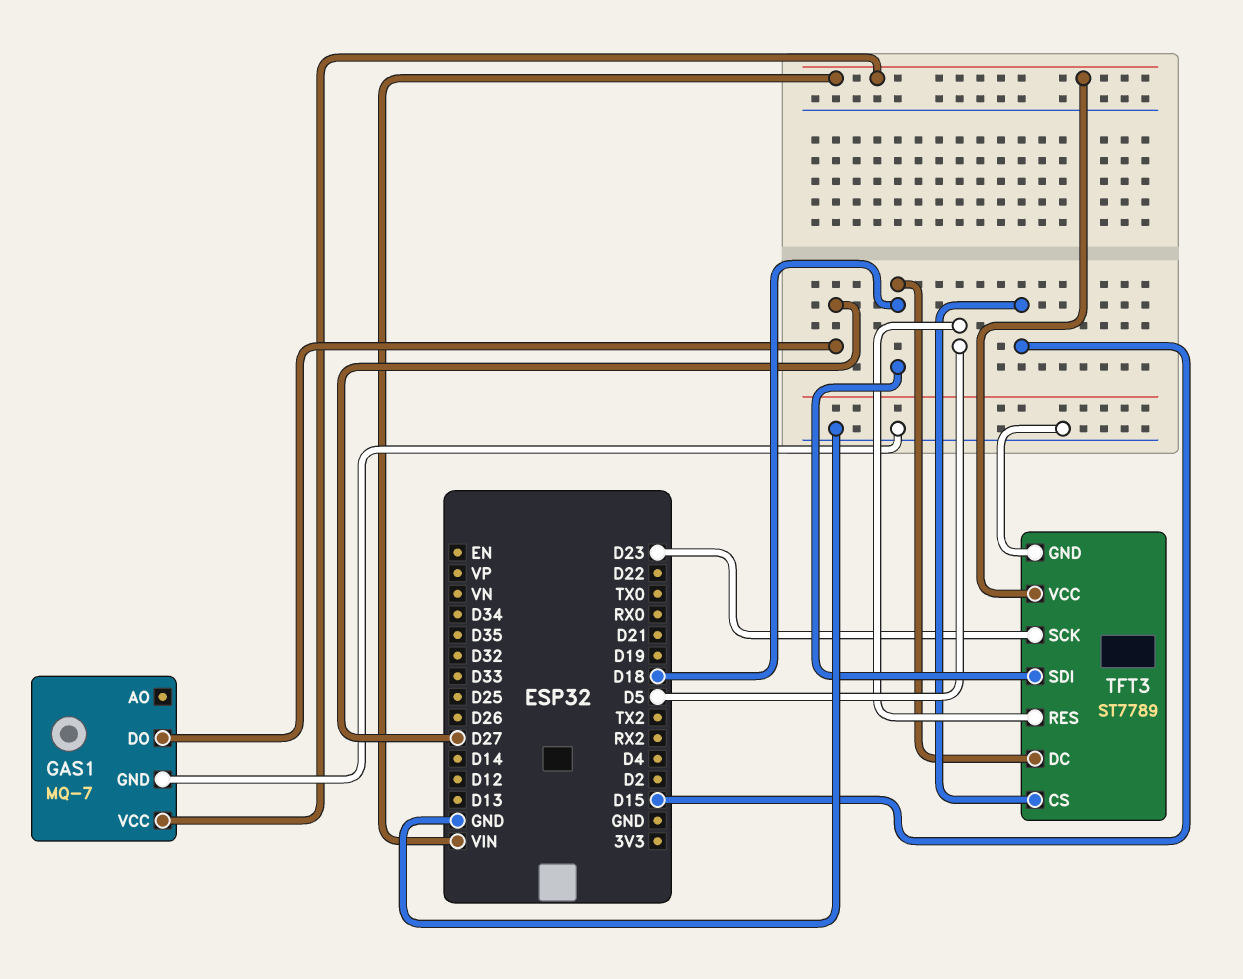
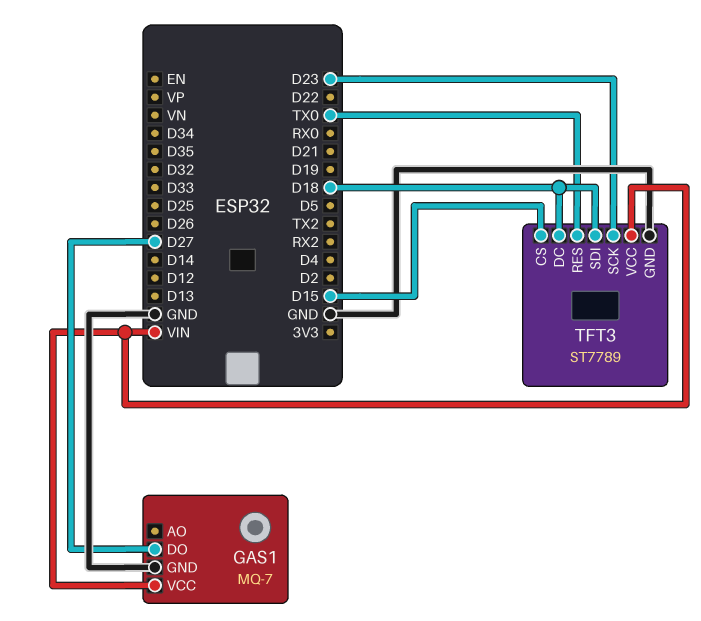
TFT3 pin RES: D5 -> TX0

